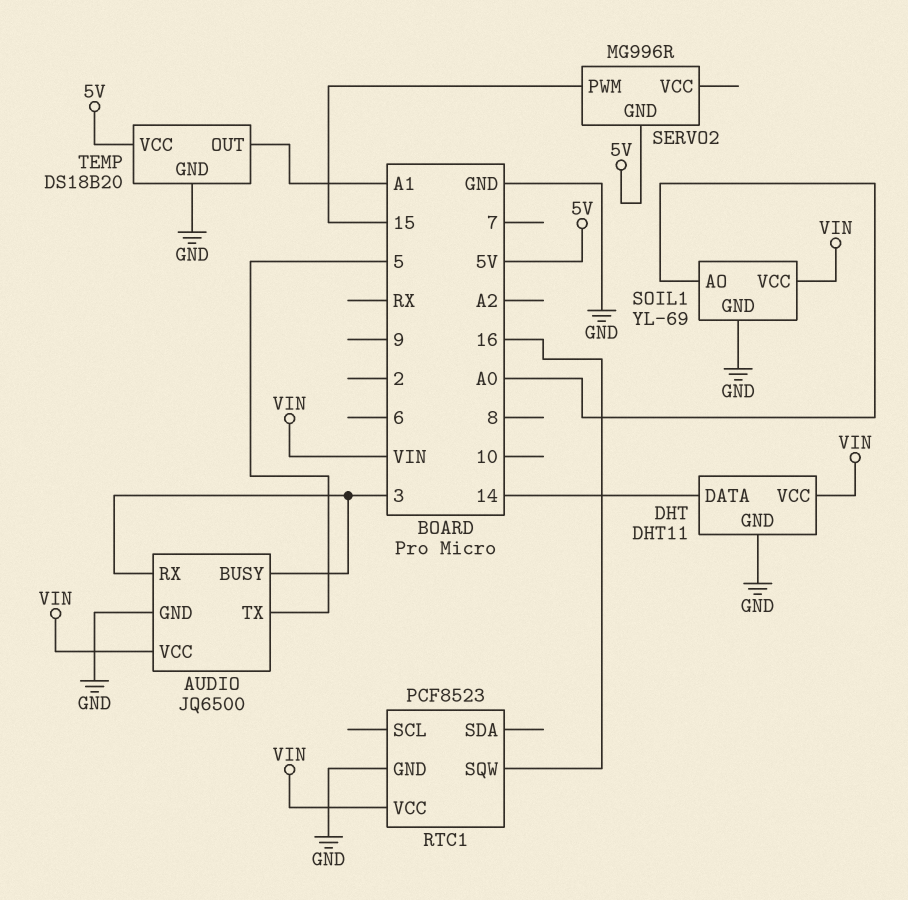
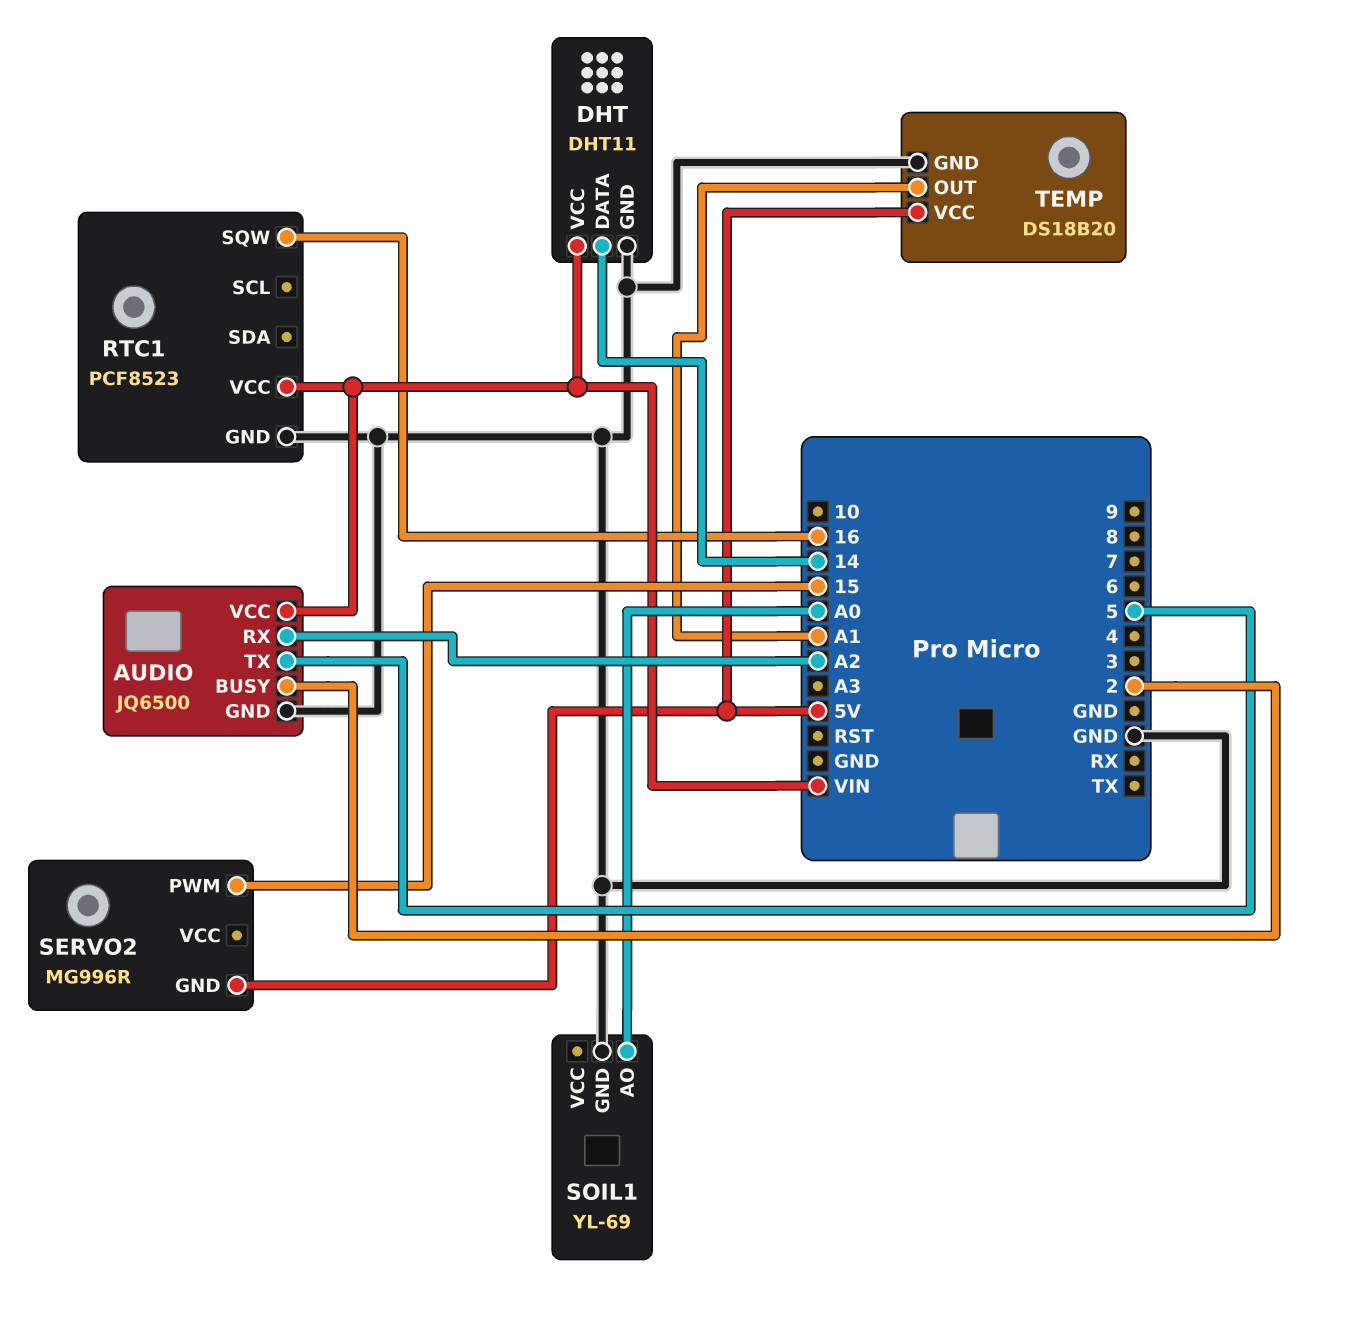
AUDIO pin BUSY: 3 -> 2
AUDIO pin RX: 3 -> A2
SOIL1 pin VCC: VIN -> none

